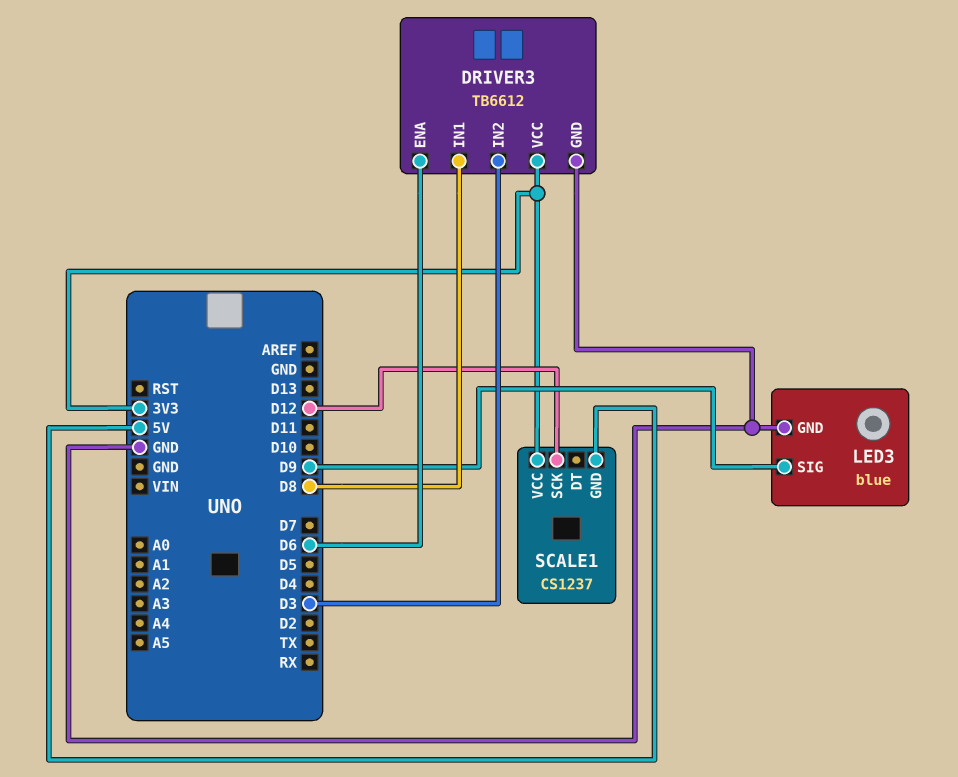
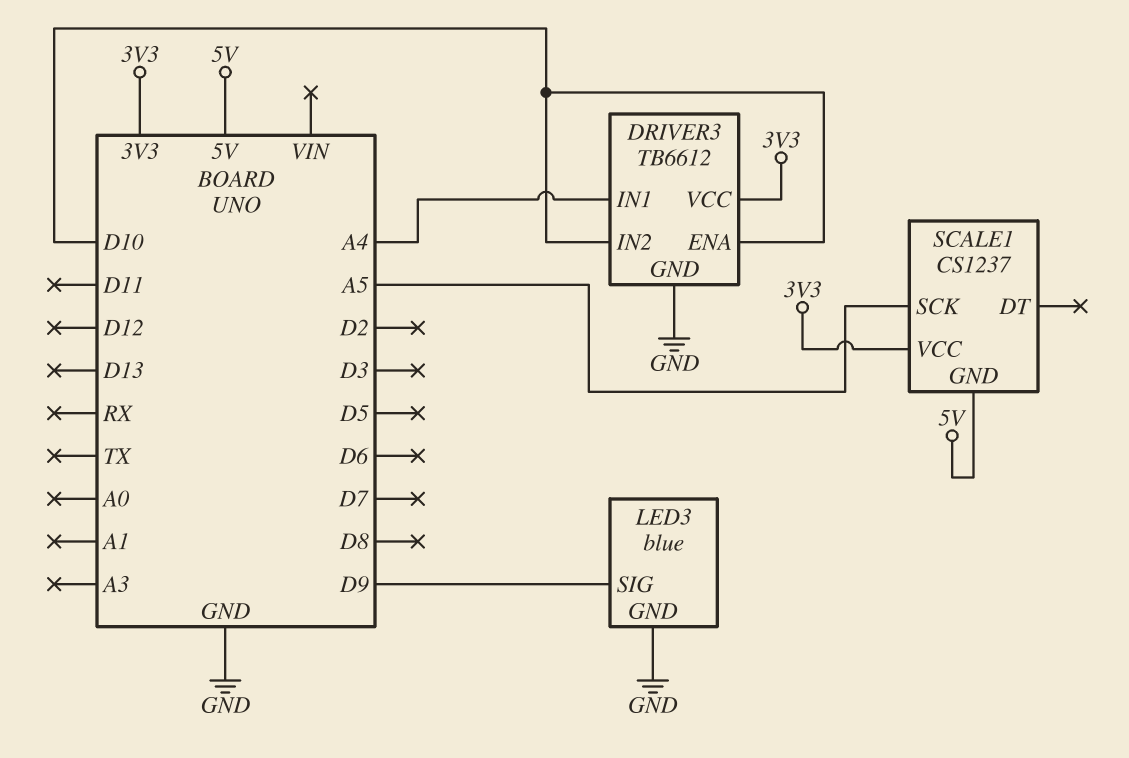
DRIVER3 pin ENA: D6 -> D10
DRIVER3 pin IN1: D8 -> A4
DRIVER3 pin IN2: D3 -> D10
SCALE1 pin SCK: D12 -> A5

